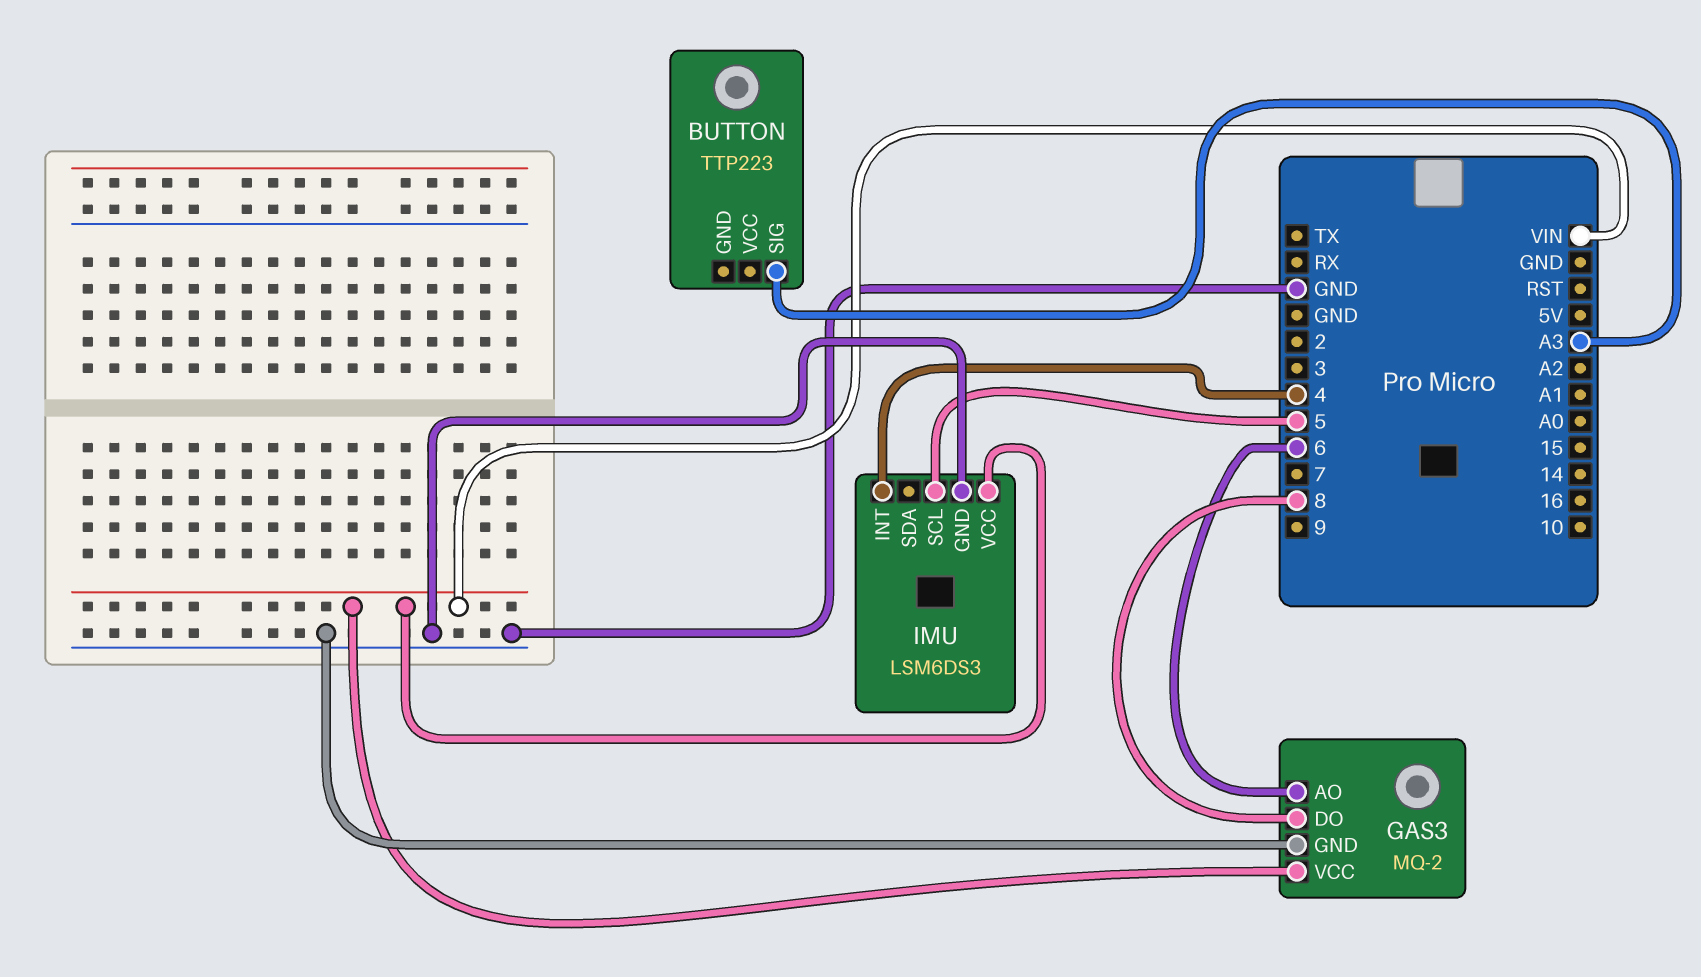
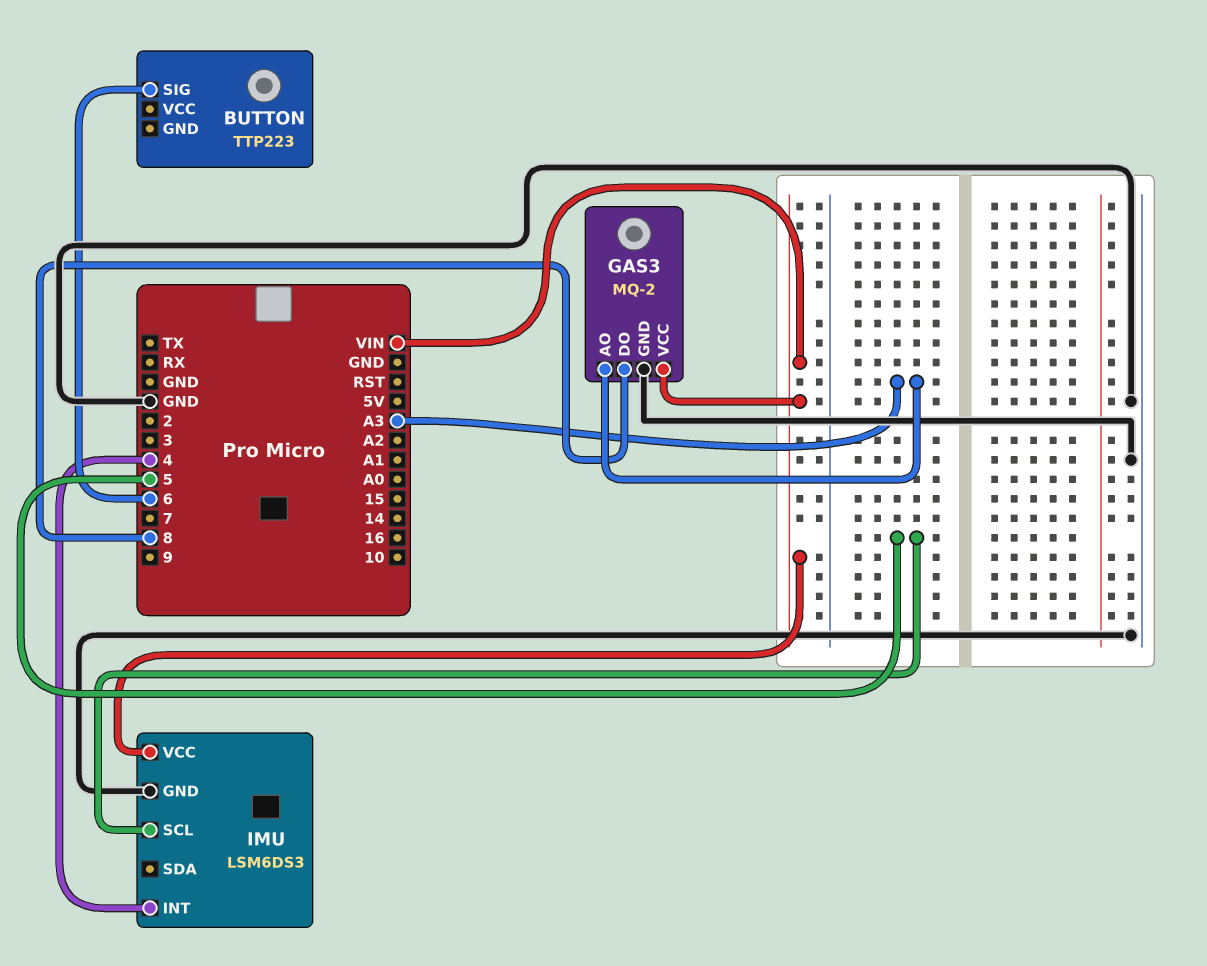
BUTTON pin SIG: A3 -> 6
GAS3 pin AO: 6 -> A3

